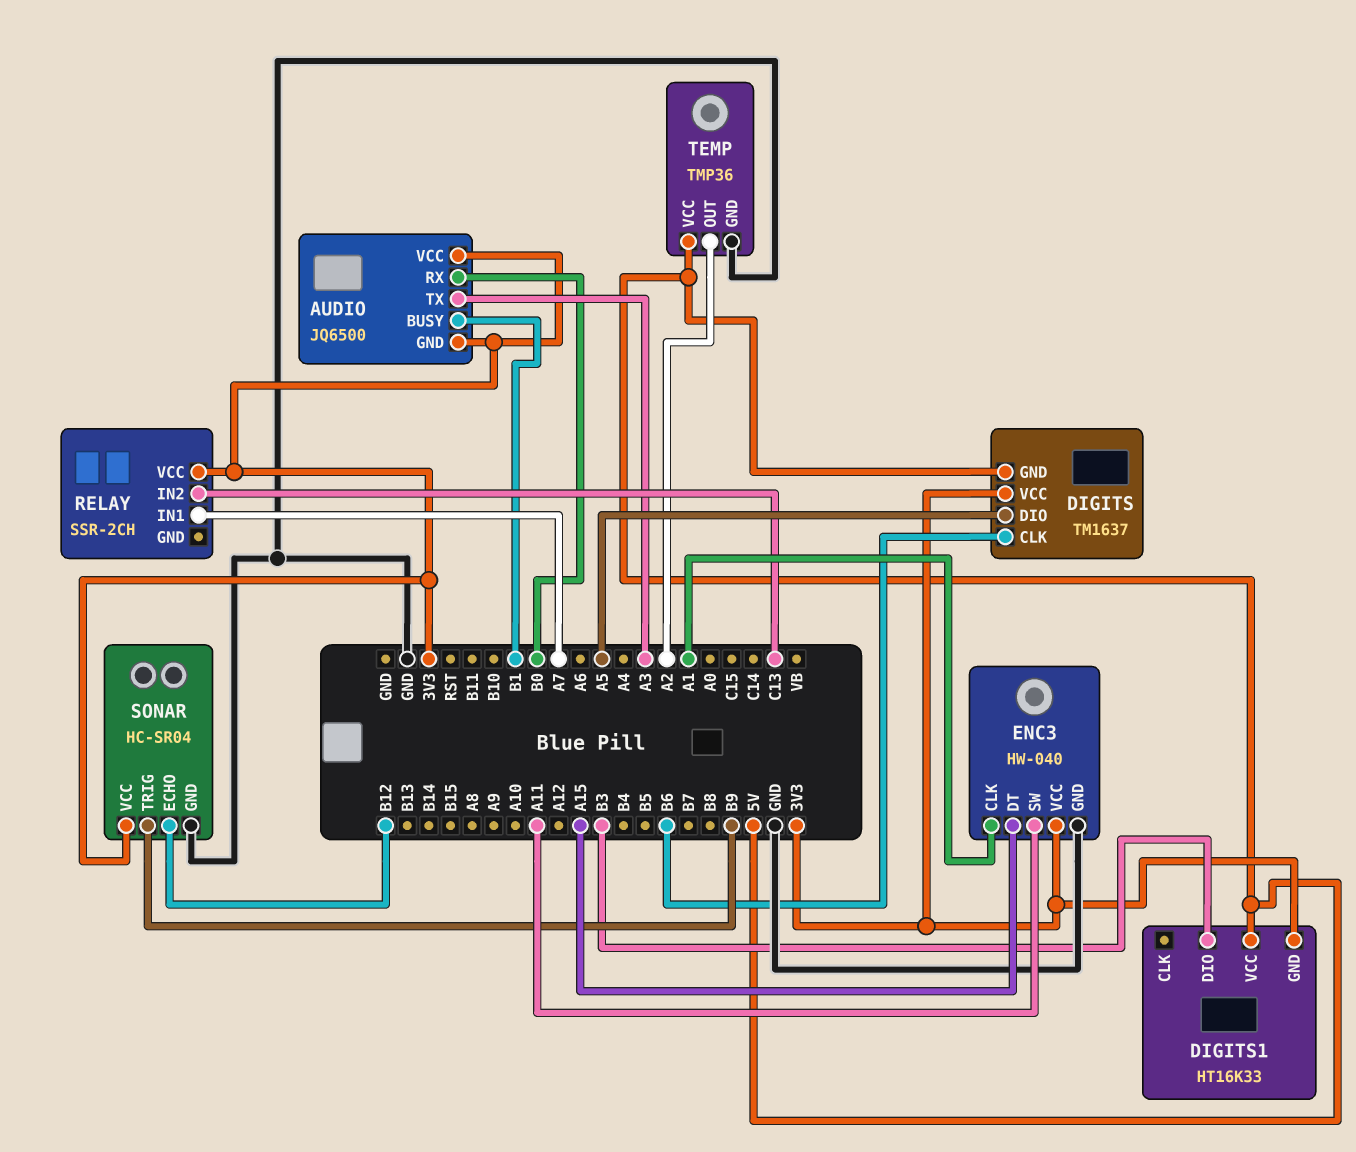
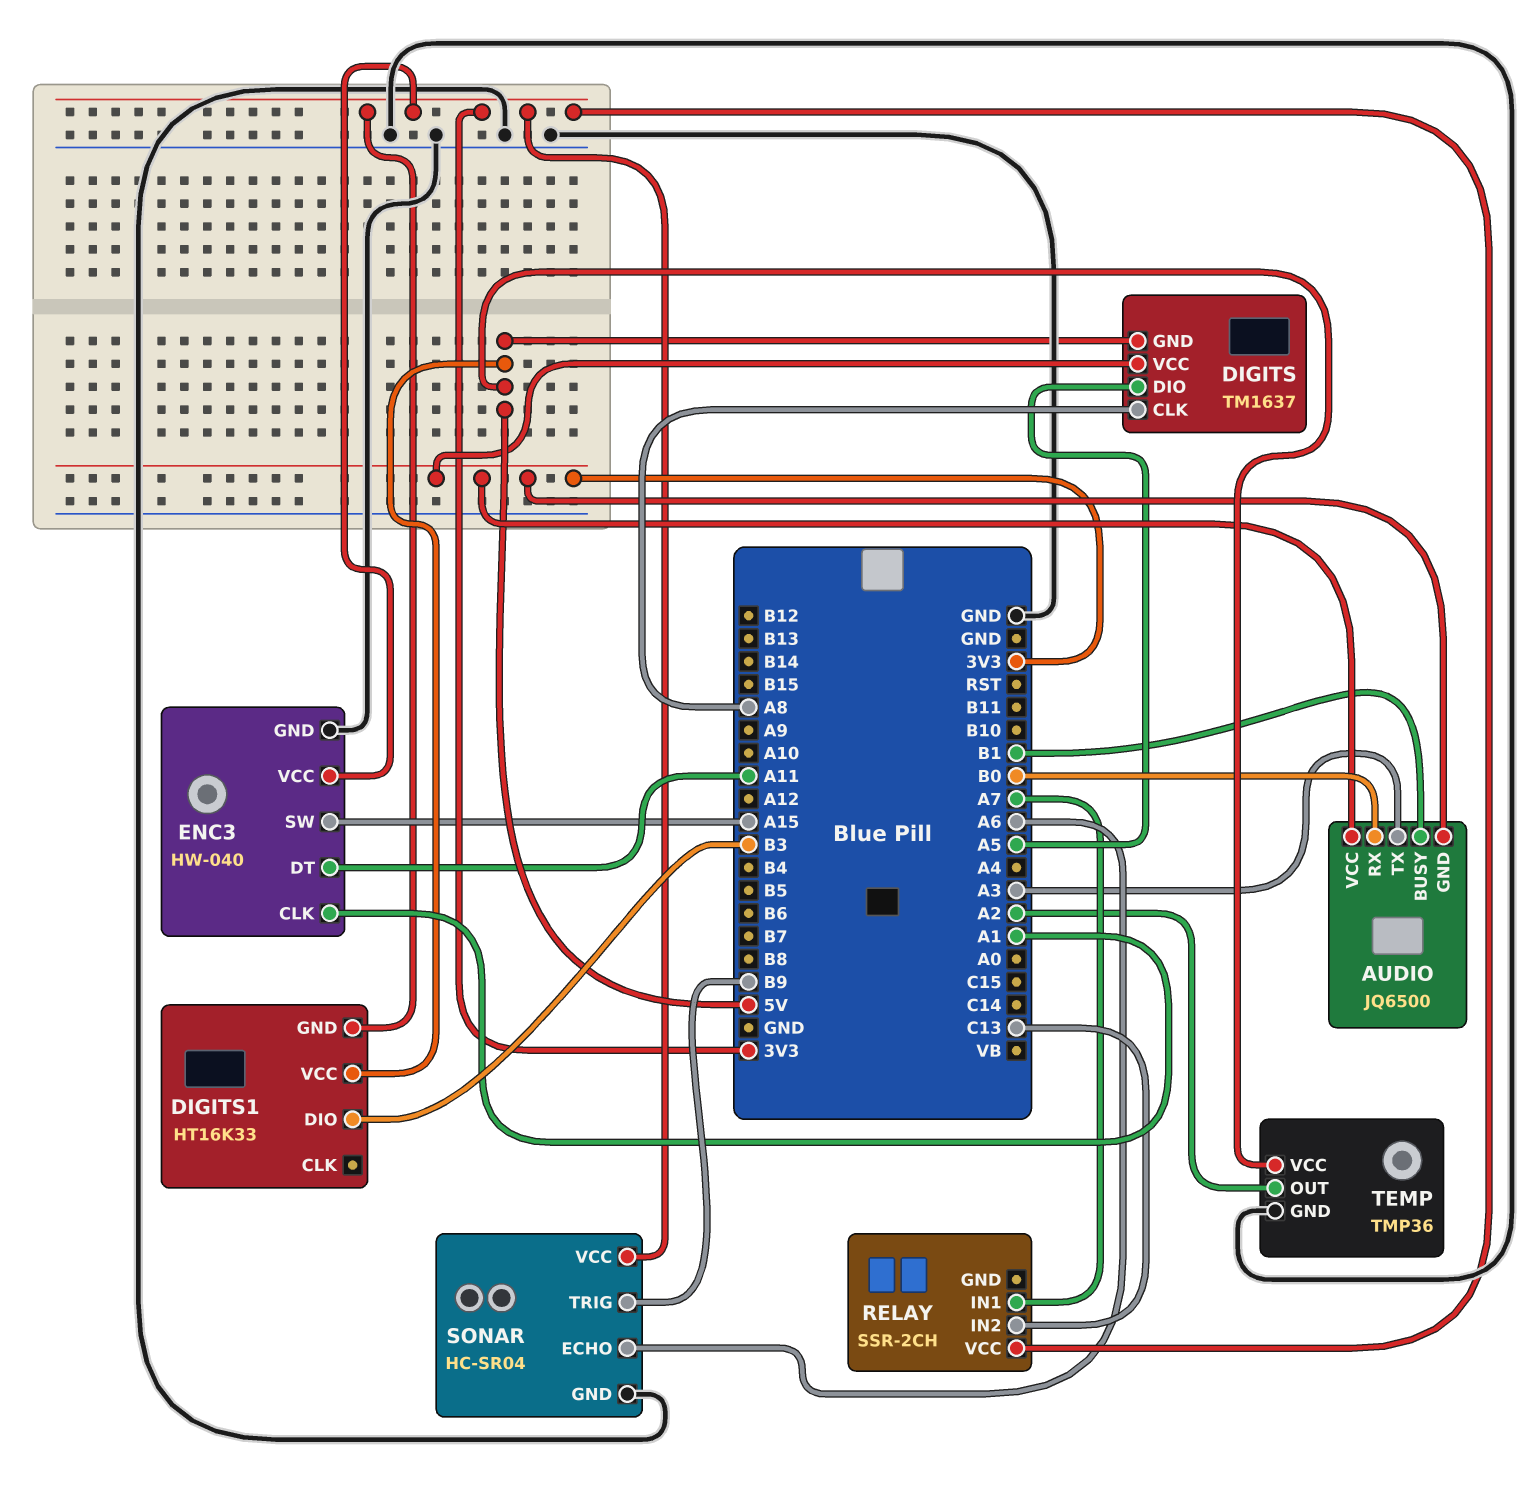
DIGITS pin CLK: B6 -> A8
ENC3 pin DT: A15 -> A11
ENC3 pin SW: A11 -> A15
SONAR pin ECHO: B12 -> A6

